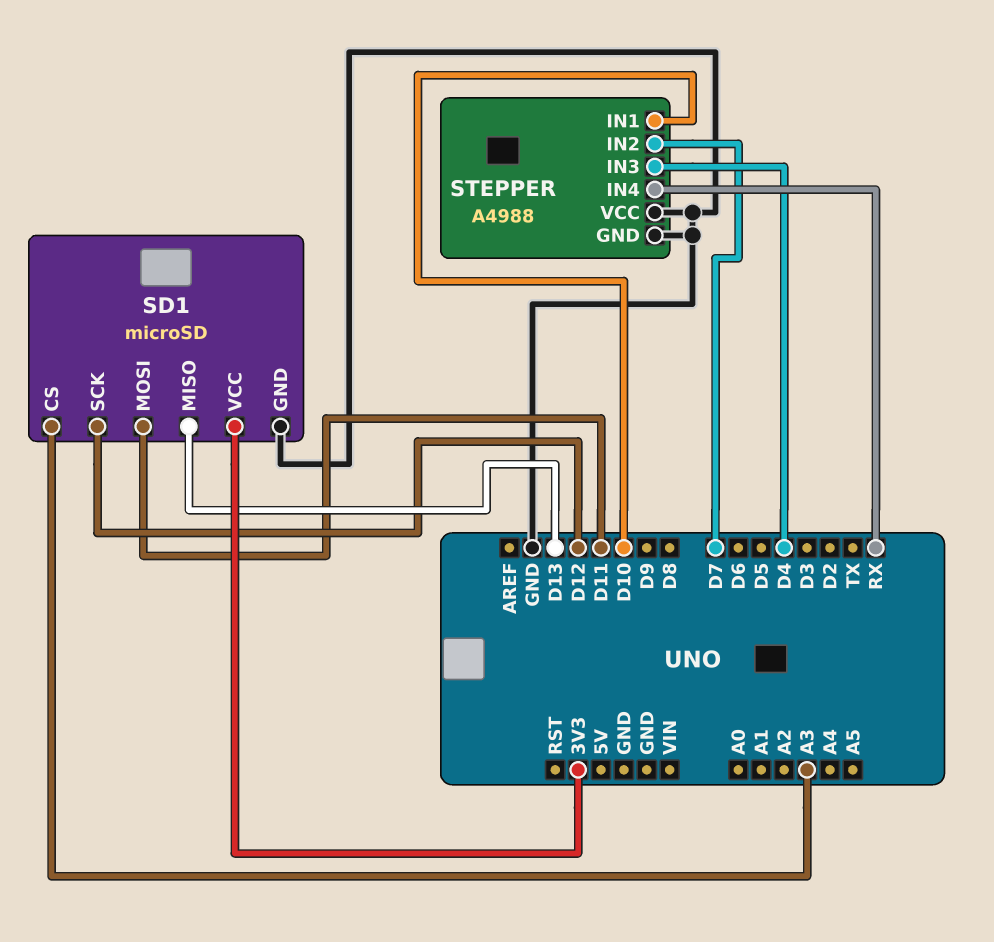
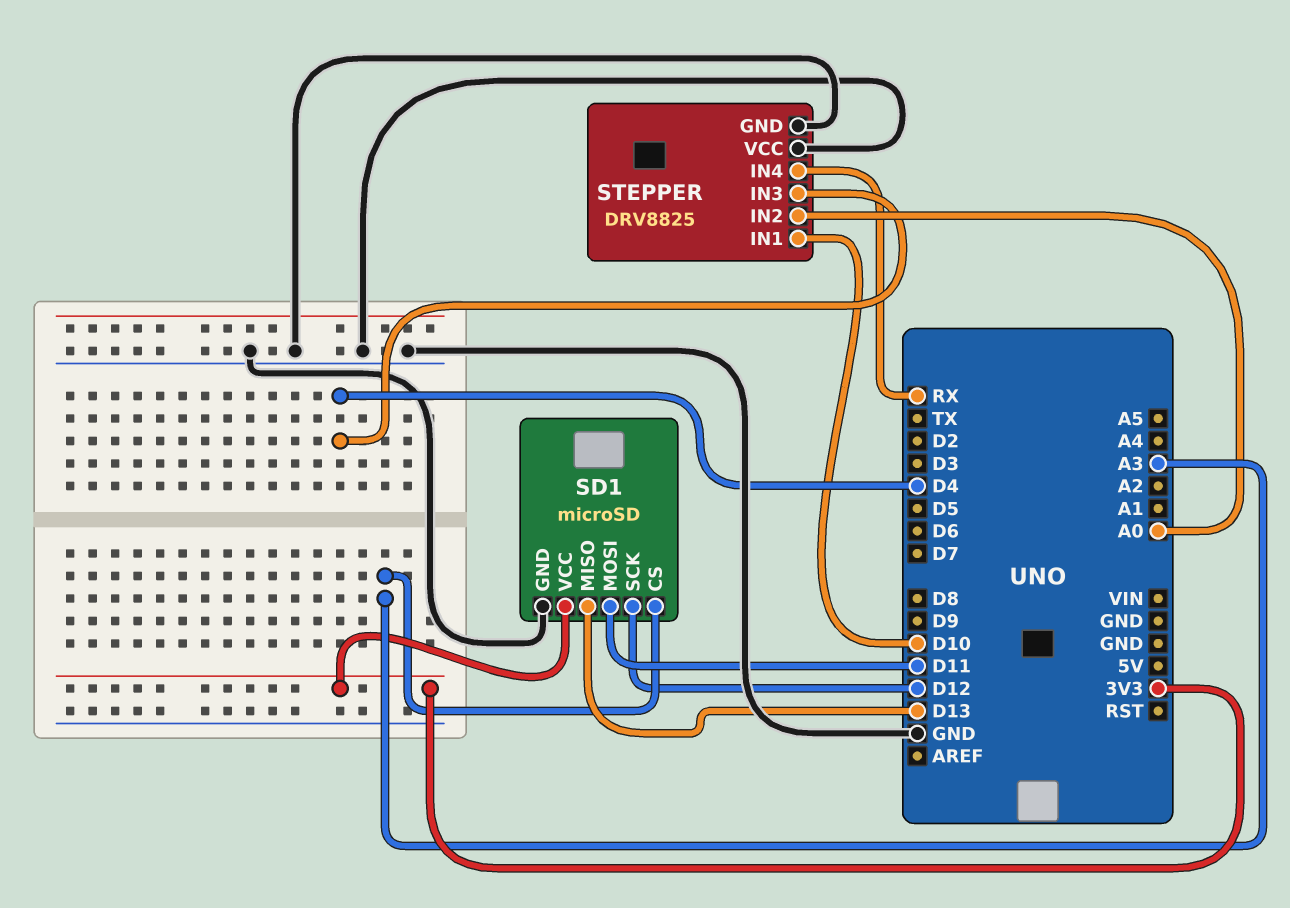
STEPPER: A4988 -> DRV8825
STEPPER pin IN2: D7 -> A0

